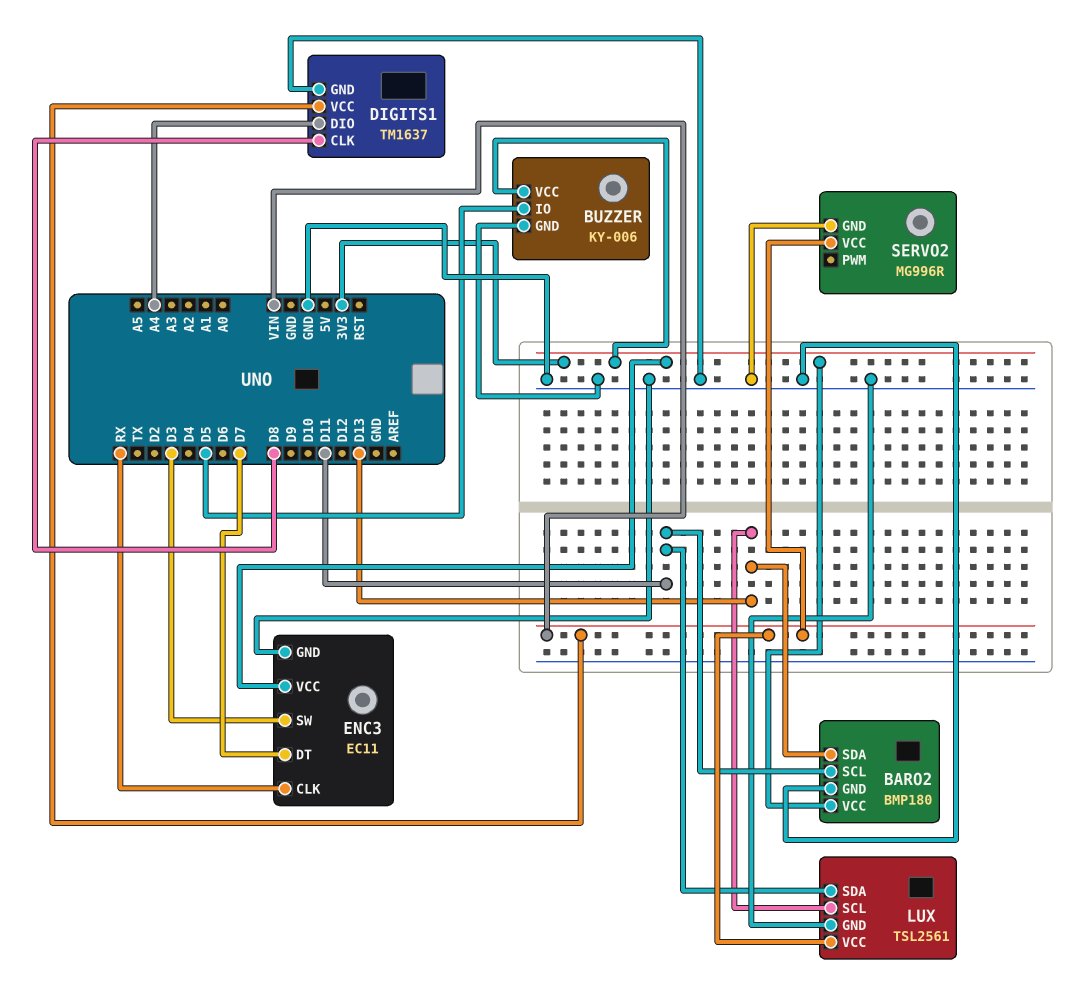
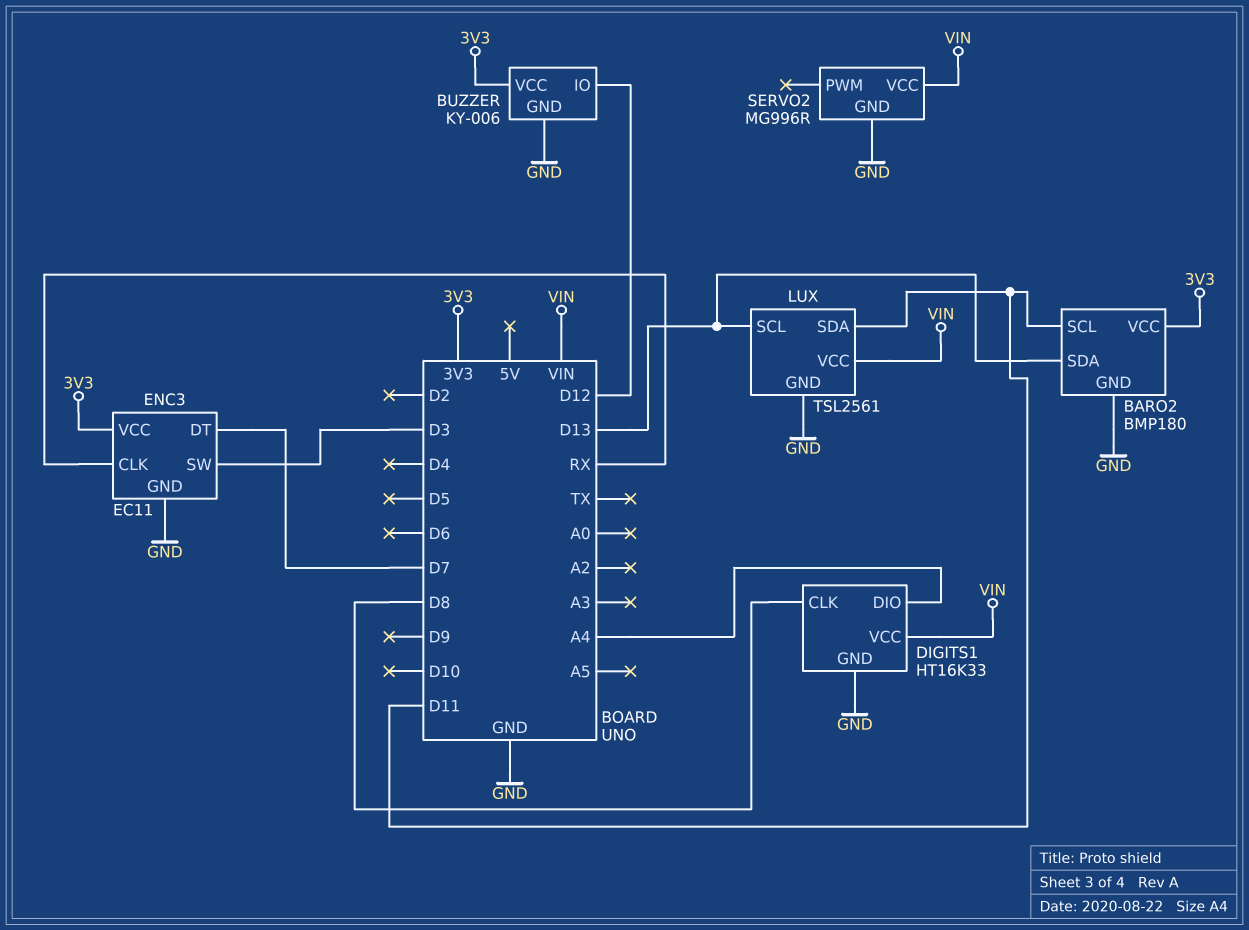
BUZZER pin IO: D5 -> D12
DIGITS1: TM1637 -> HT16K33

